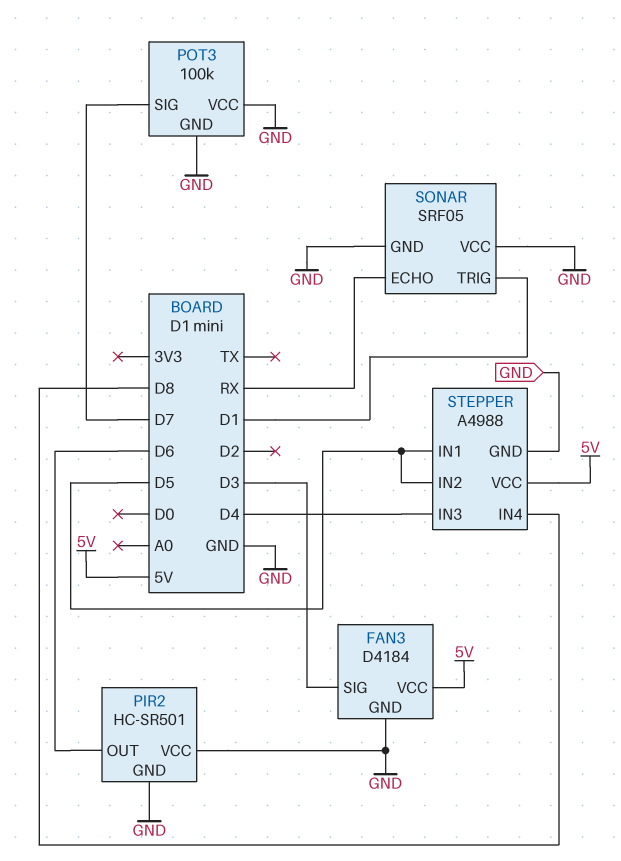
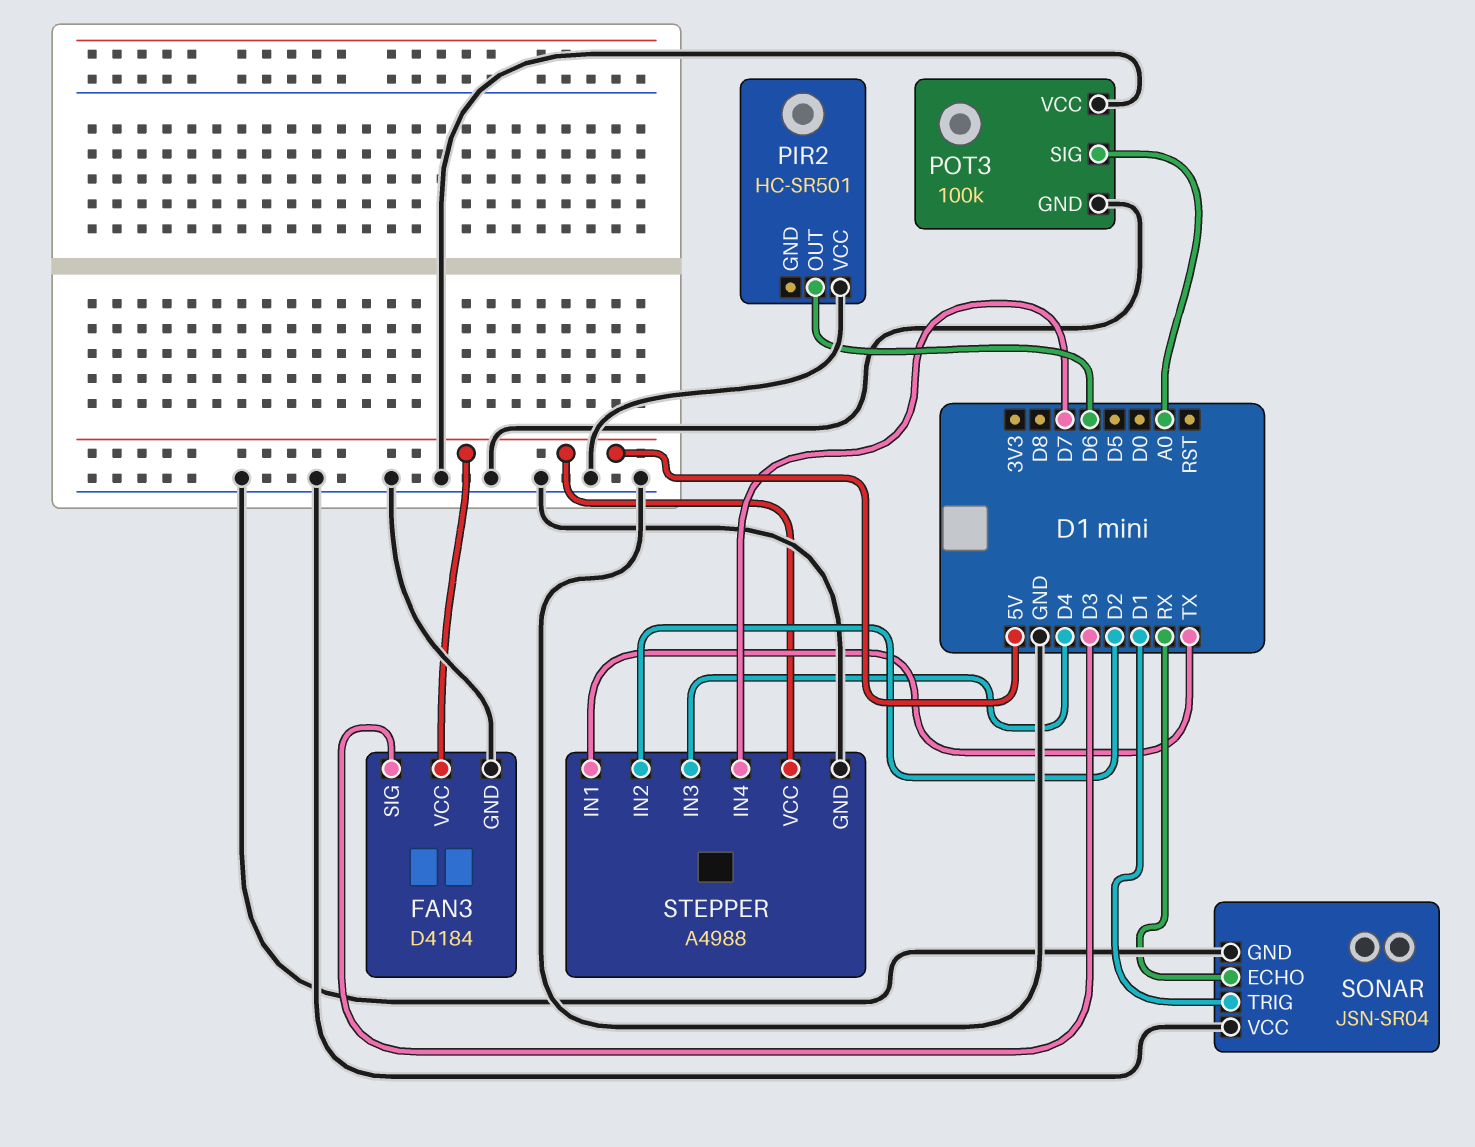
PIR2 pin GND: GND -> none
POT3 pin SIG: D7 -> A0
SONAR: SRF05 -> JSN-SR04
STEPPER pin IN1: D5 -> TX
STEPPER pin IN2: D5 -> D2
STEPPER pin IN4: D8 -> D7

